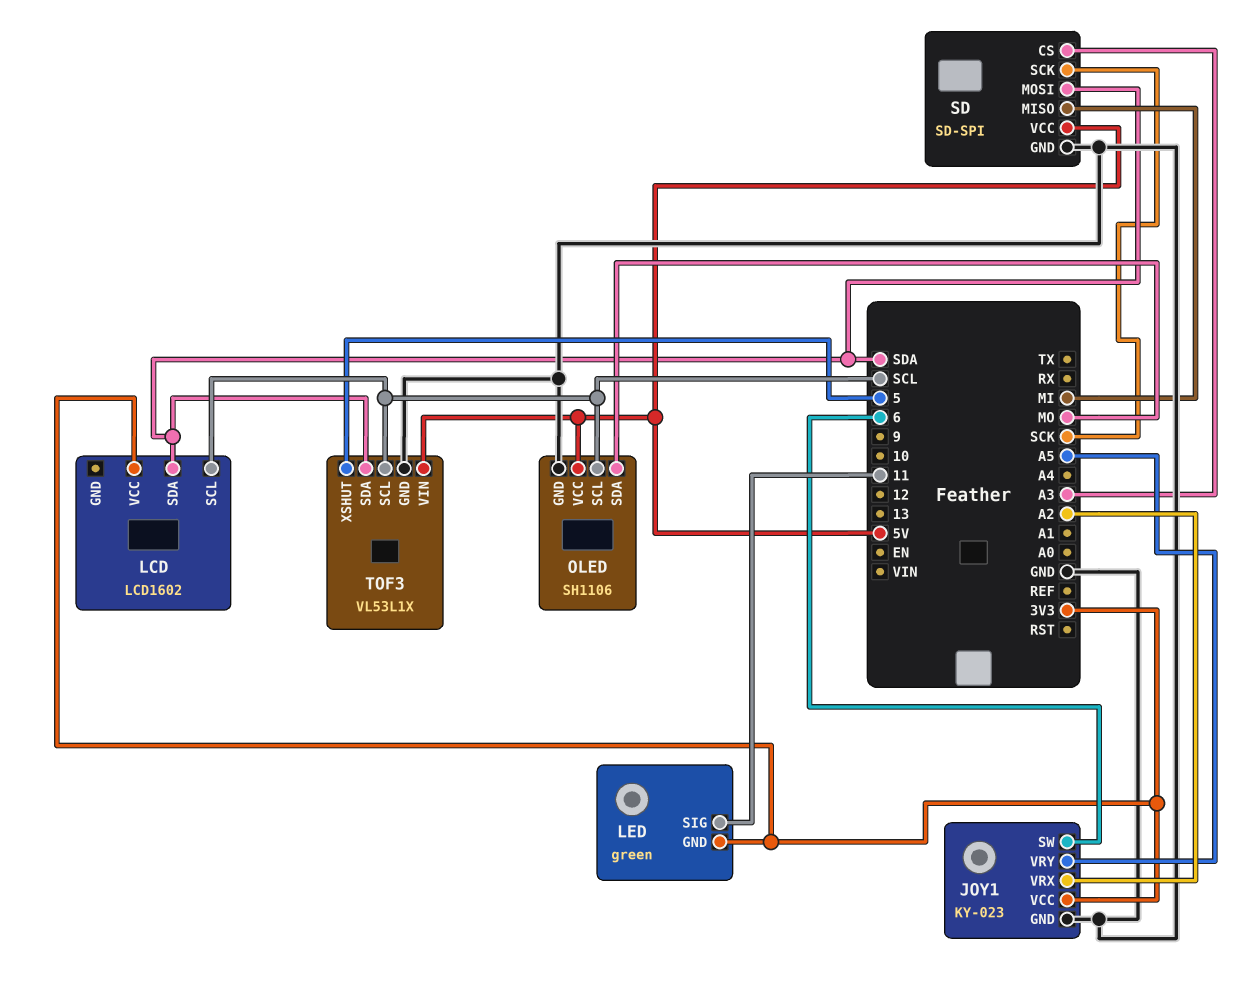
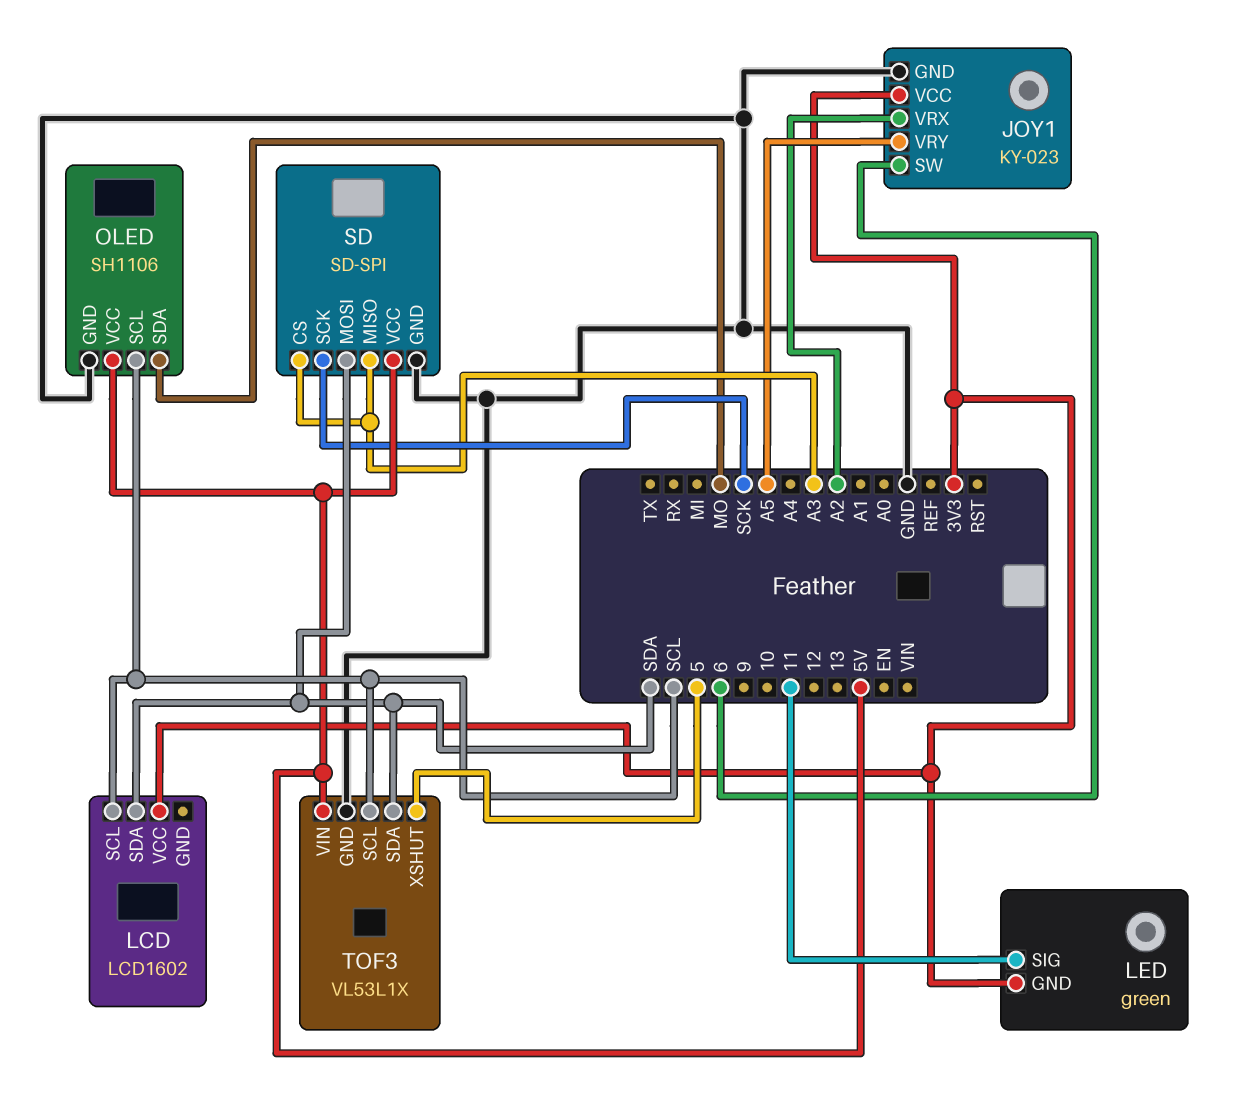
SD pin MISO: MI -> A3

